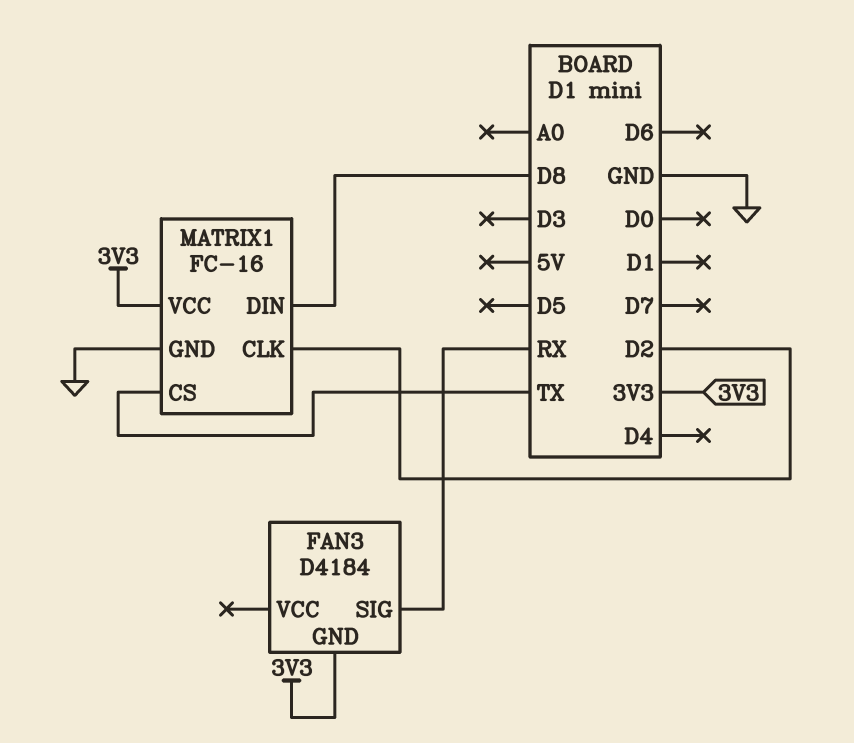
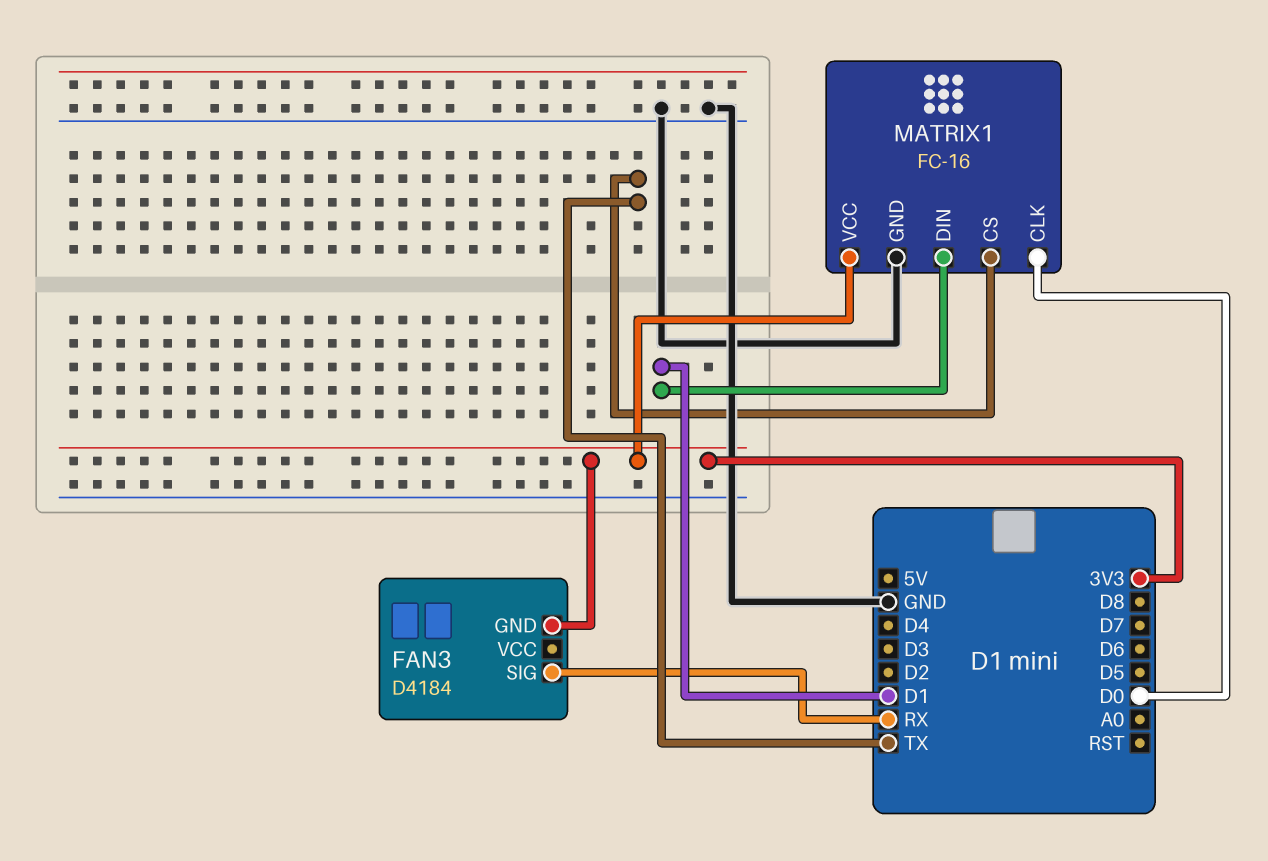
MATRIX1 pin CLK: D2 -> D0
MATRIX1 pin DIN: D8 -> D1

